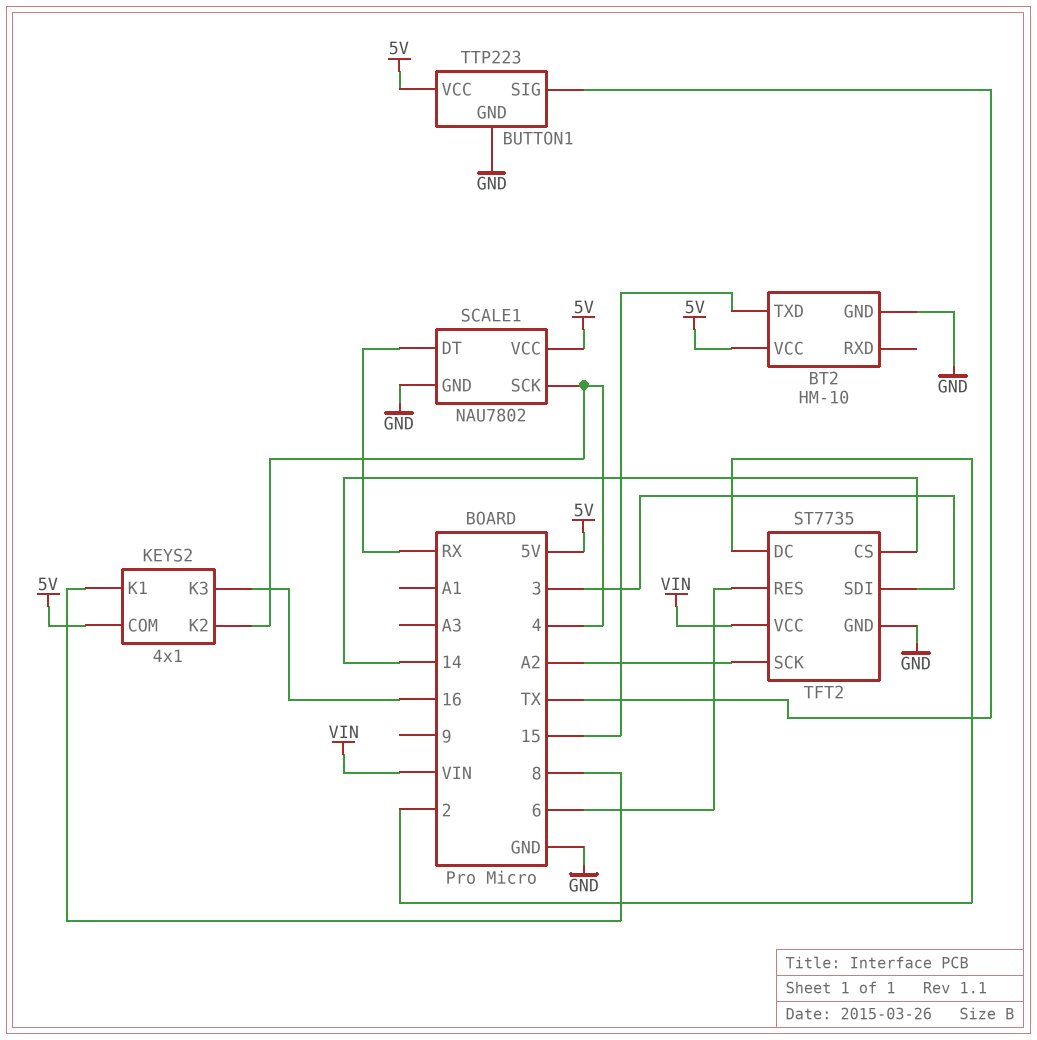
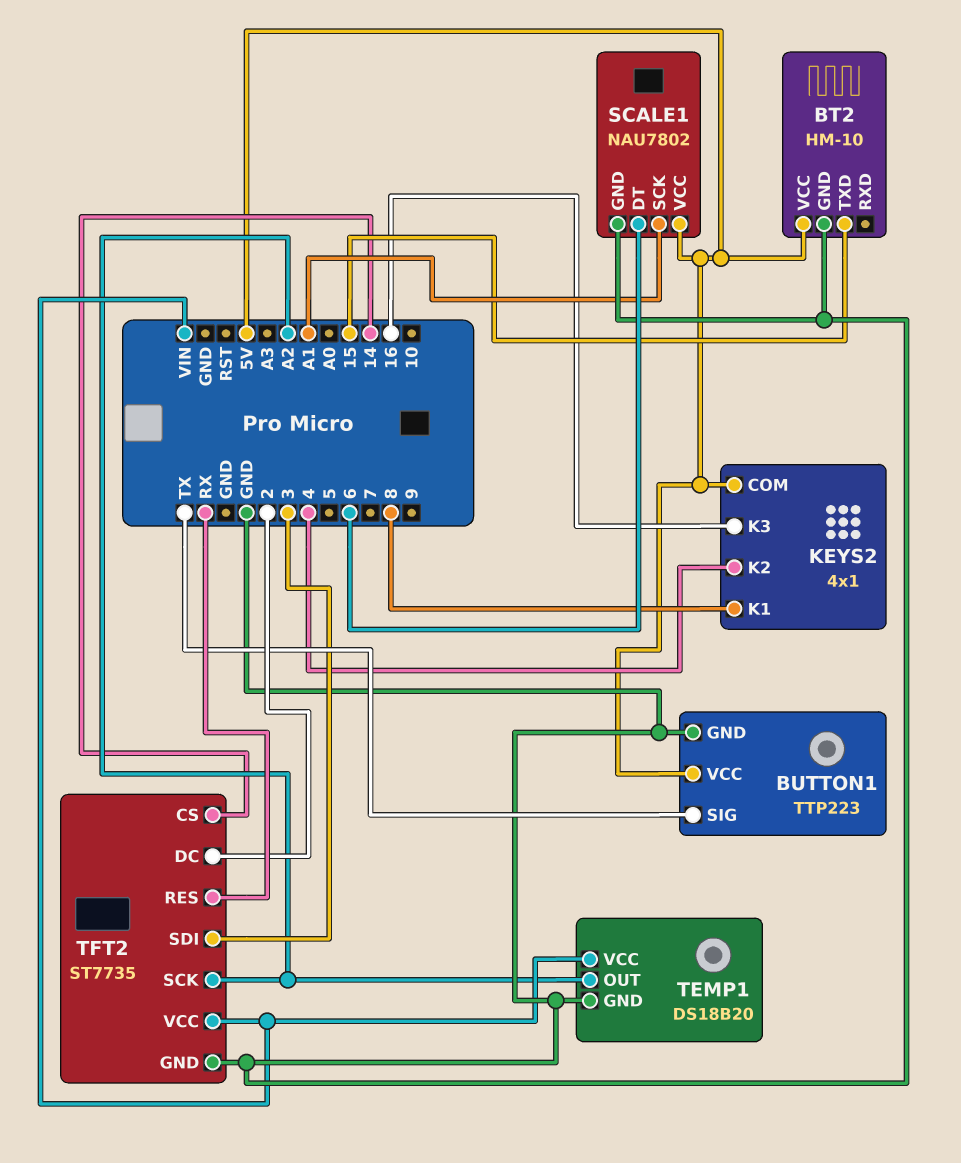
SCALE1 pin DT: RX -> 6
SCALE1 pin SCK: 4 -> A1
TEMP1: none -> DS18B20
TEMP1 pin GND: none -> GND
TEMP1 pin OUT: none -> A2
TEMP1 pin VCC: none -> VIN
TFT2 pin RES: 6 -> RX

